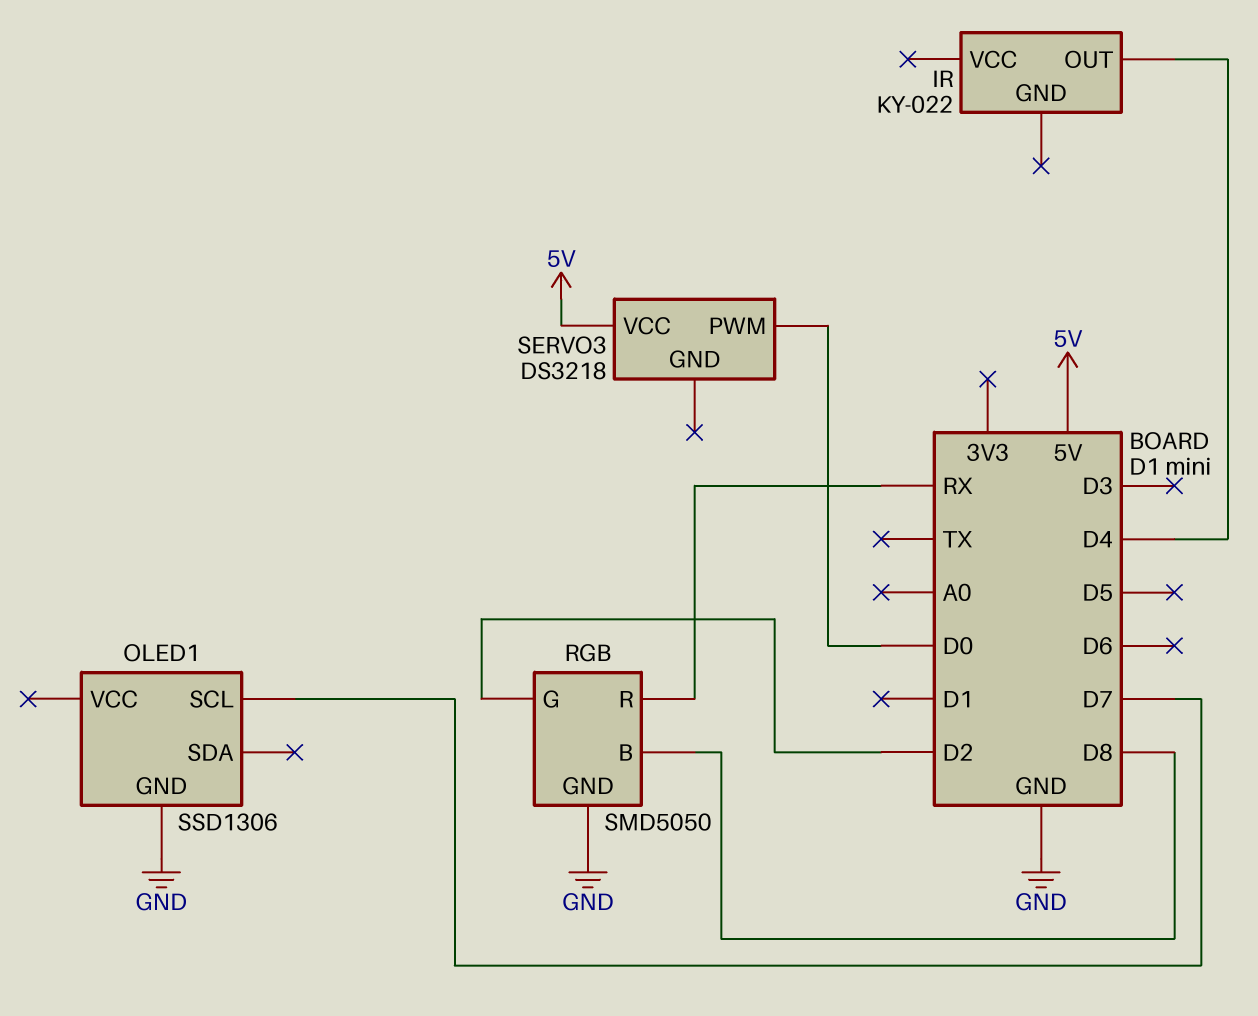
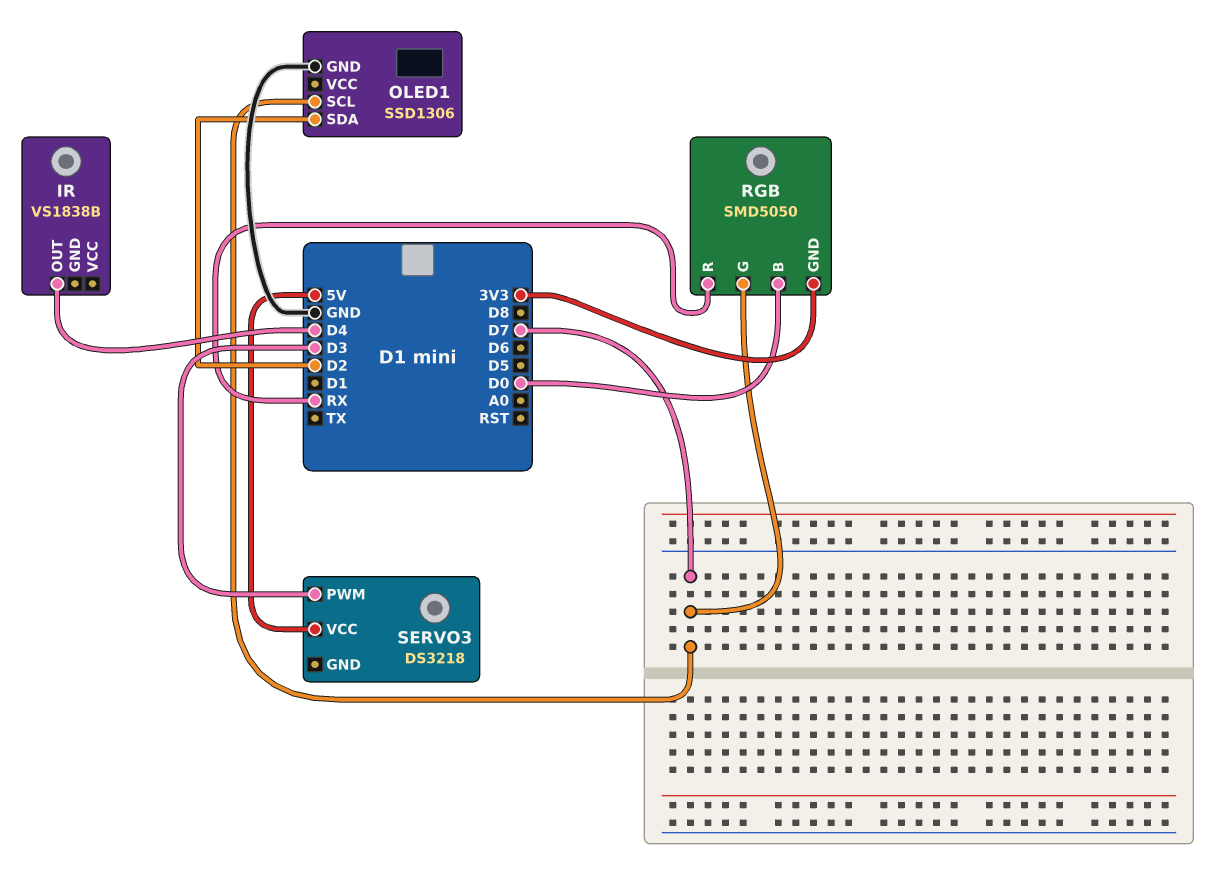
IR: KY-022 -> VS1838B
OLED1 pin SDA: none -> D2
RGB pin B: D8 -> D0
RGB pin G: D2 -> D7
RGB pin GND: GND -> 3V3
SERVO3 pin PWM: D0 -> D3

